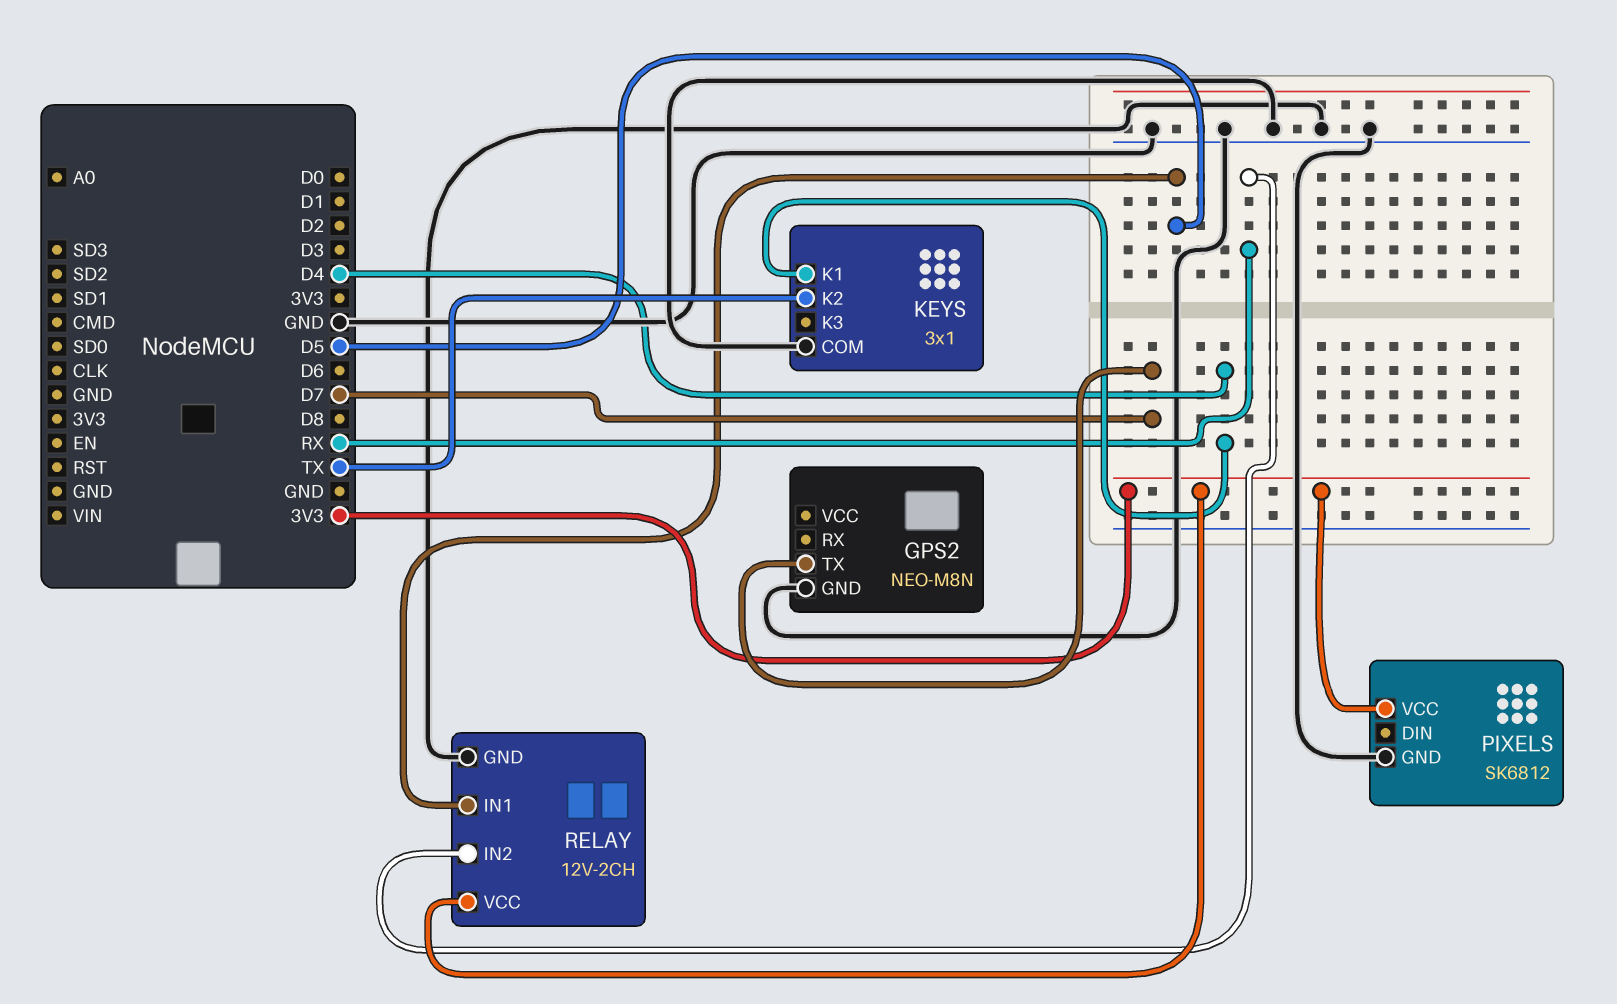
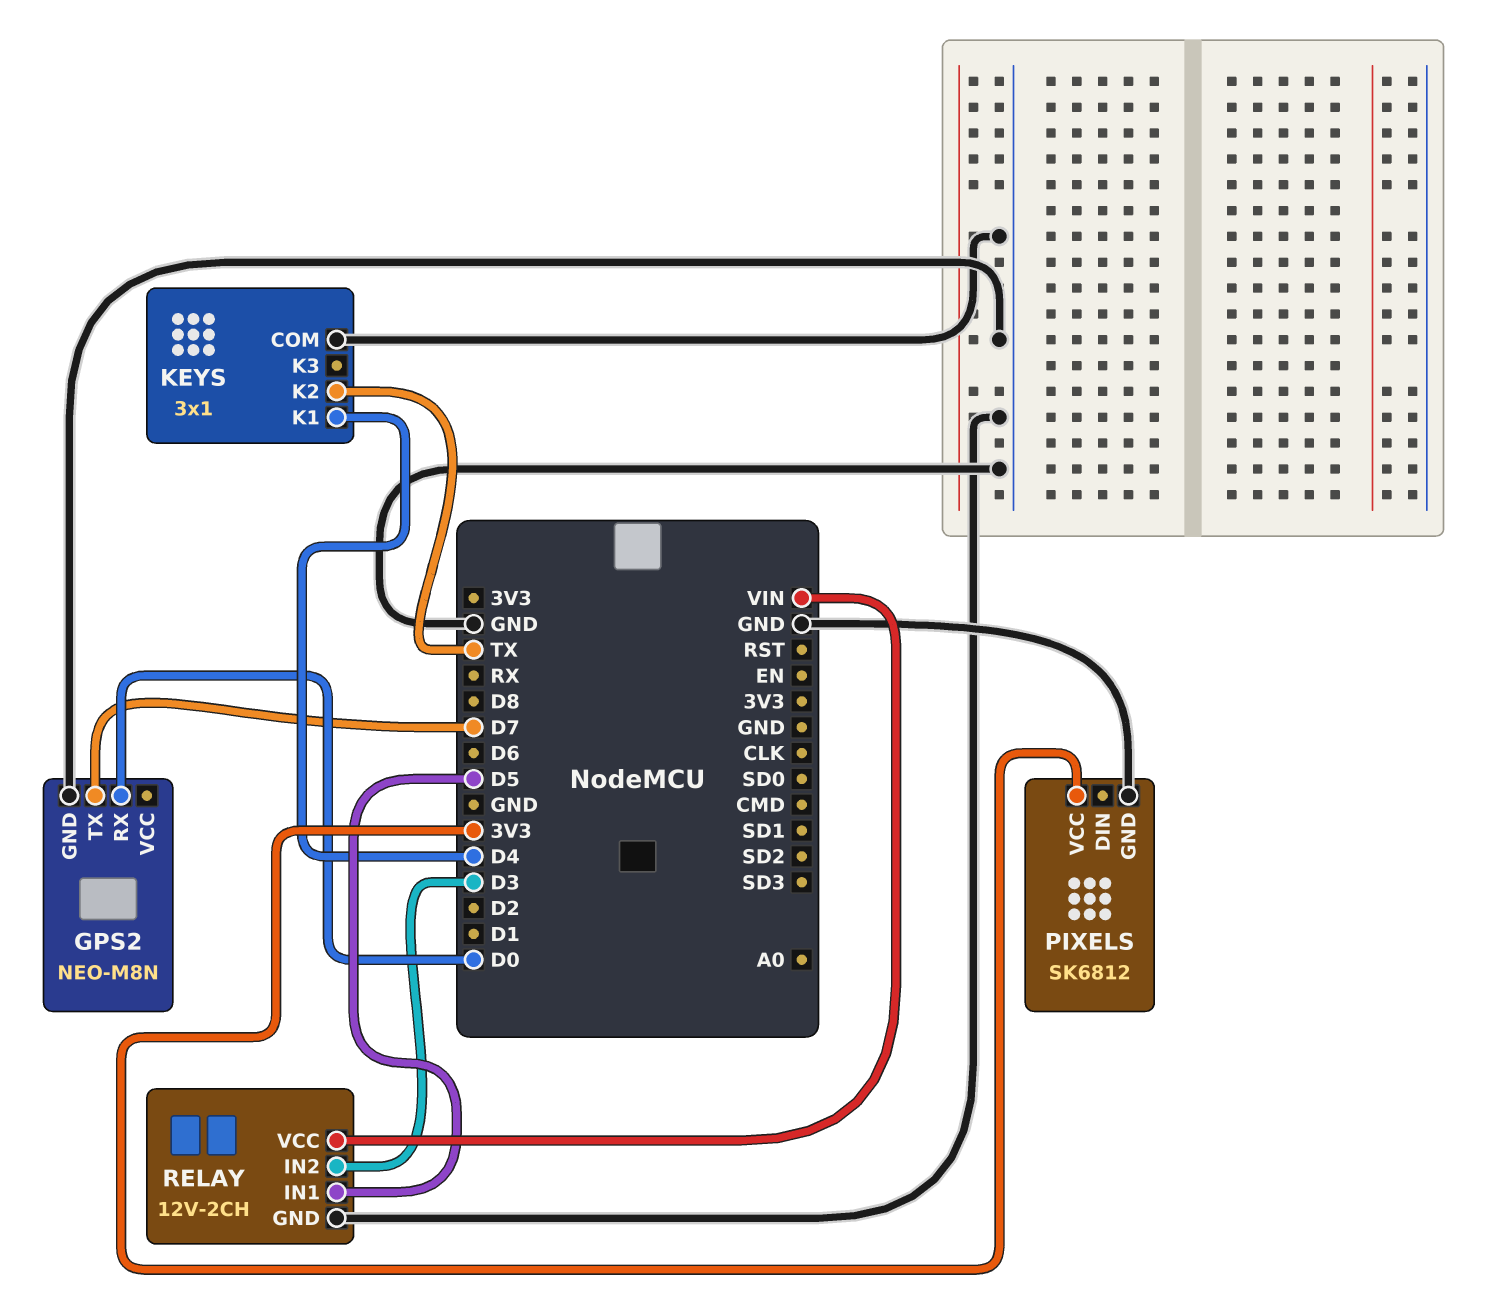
GPS2 pin RX: none -> D0
RELAY pin IN2: RX -> D3
RELAY pin VCC: 3V3 -> VIN

